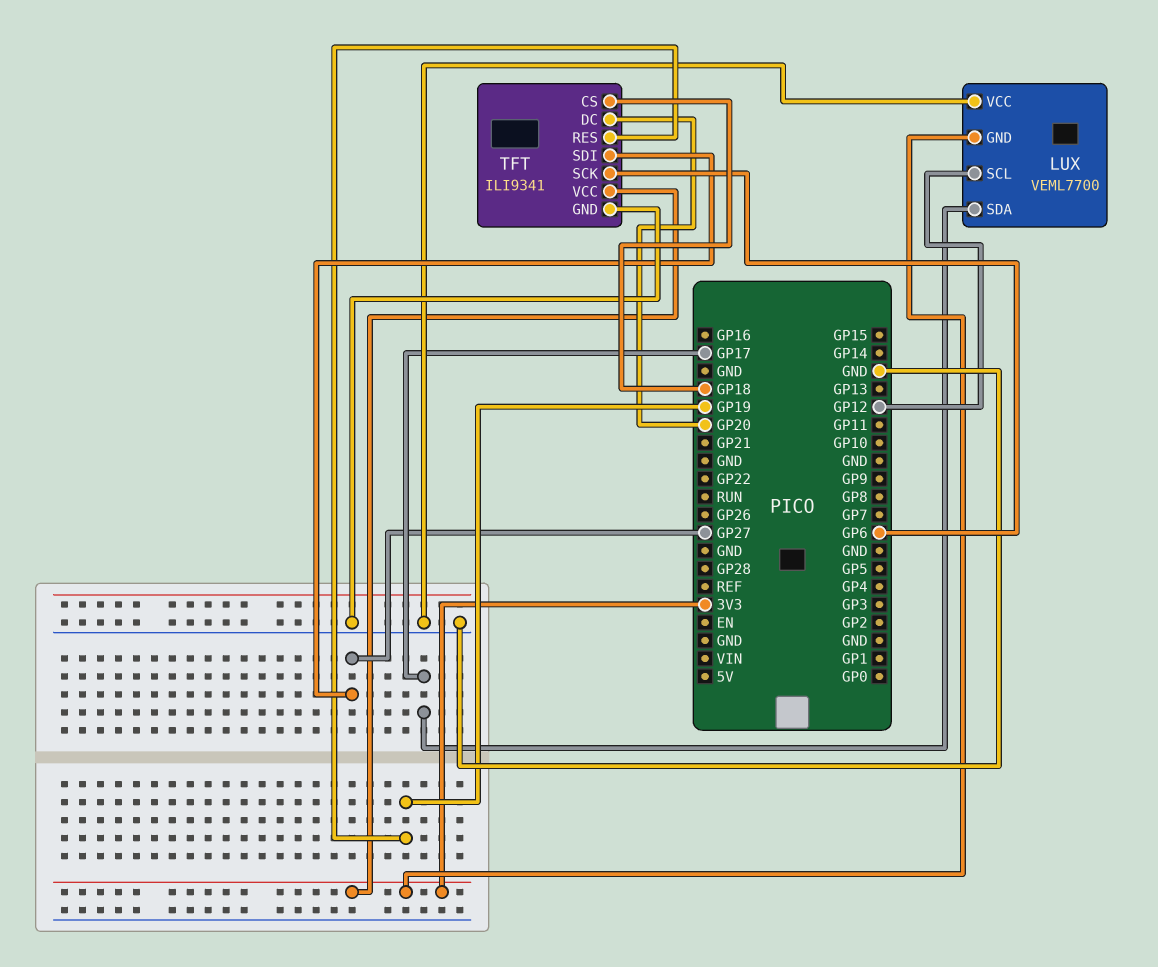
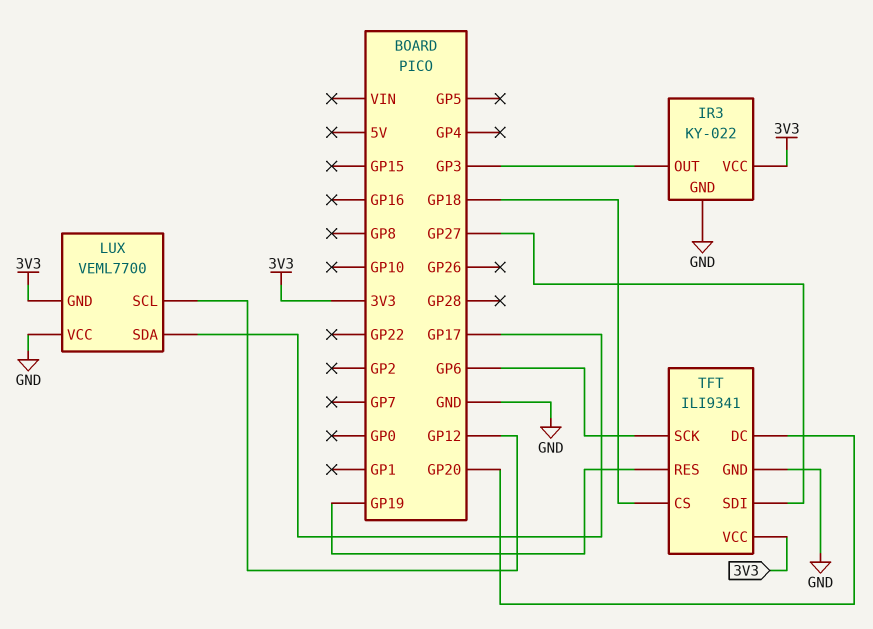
IR3: none -> KY-022
IR3 pin GND: none -> GND
IR3 pin OUT: none -> GP3
IR3 pin VCC: none -> 3V3

